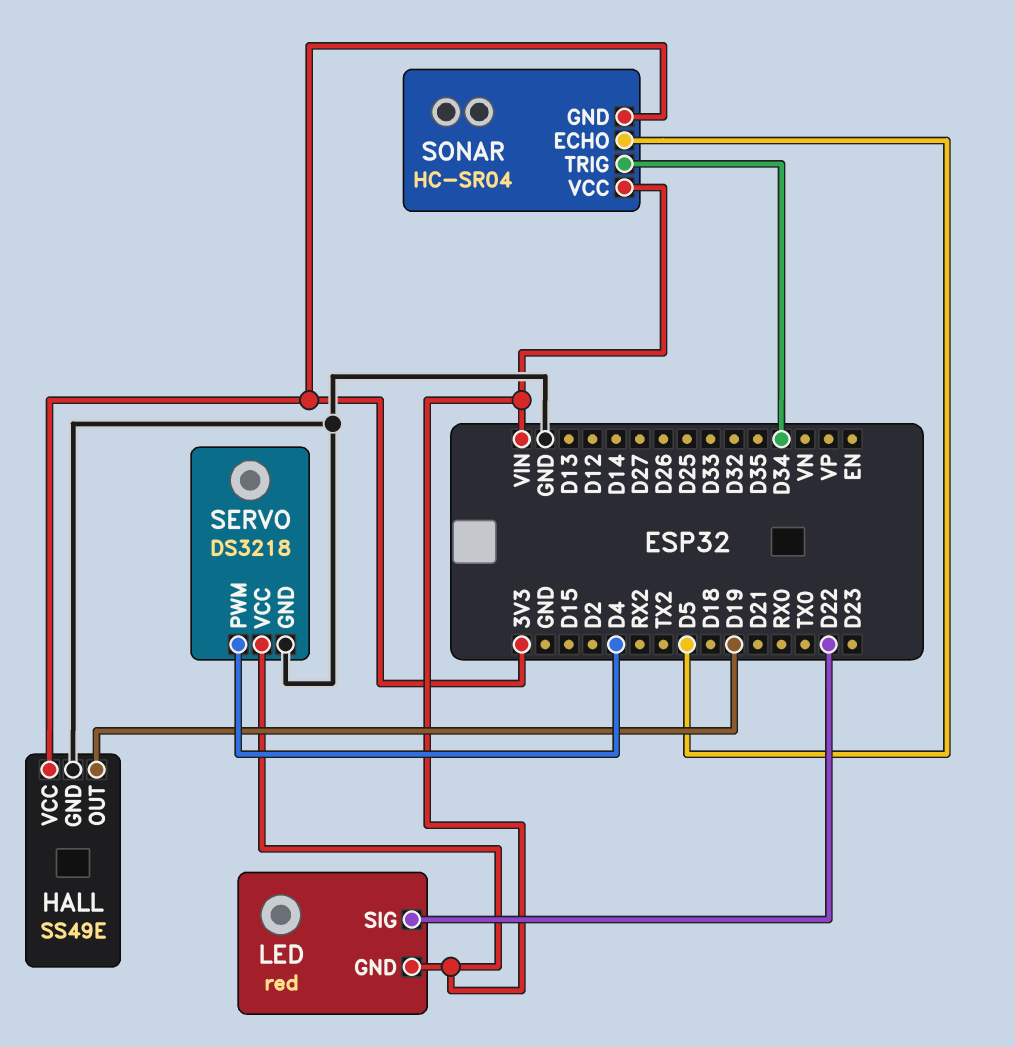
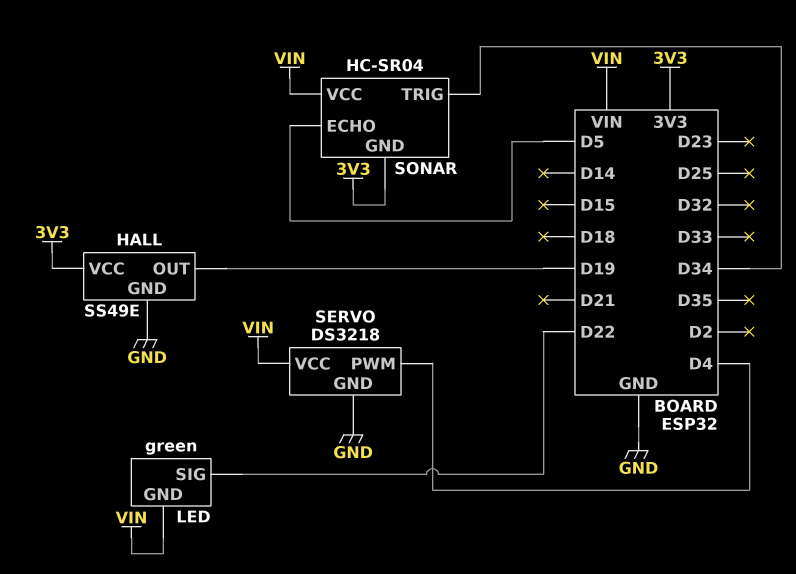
LED: red -> green

